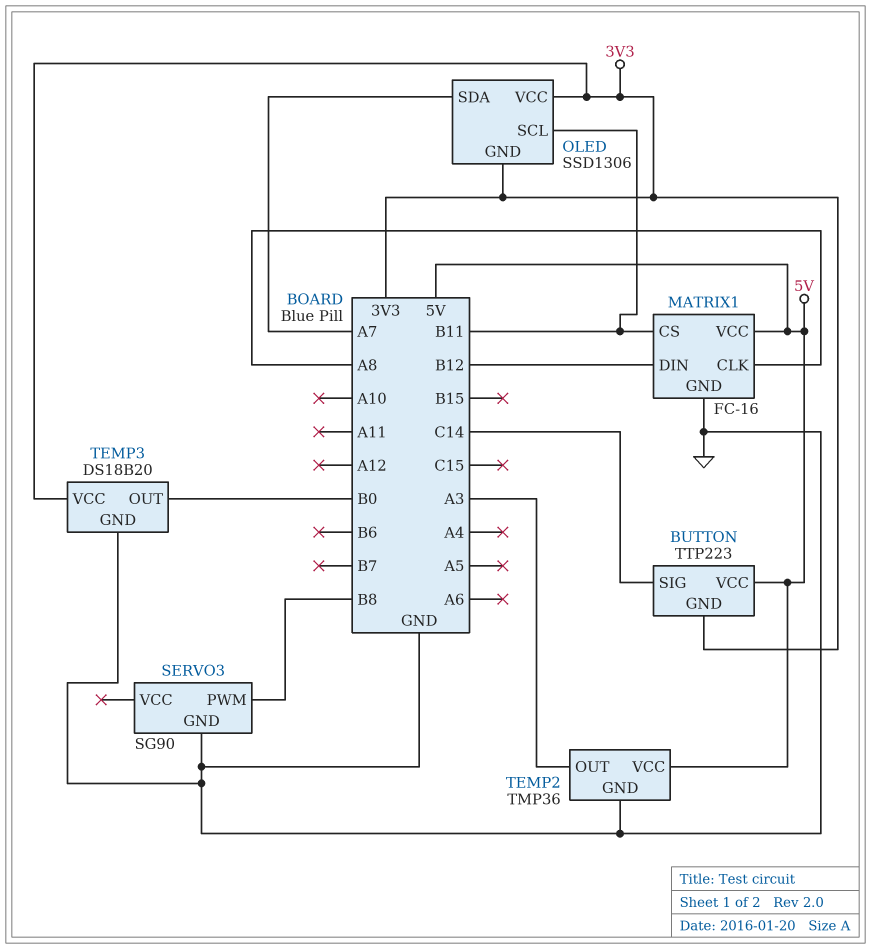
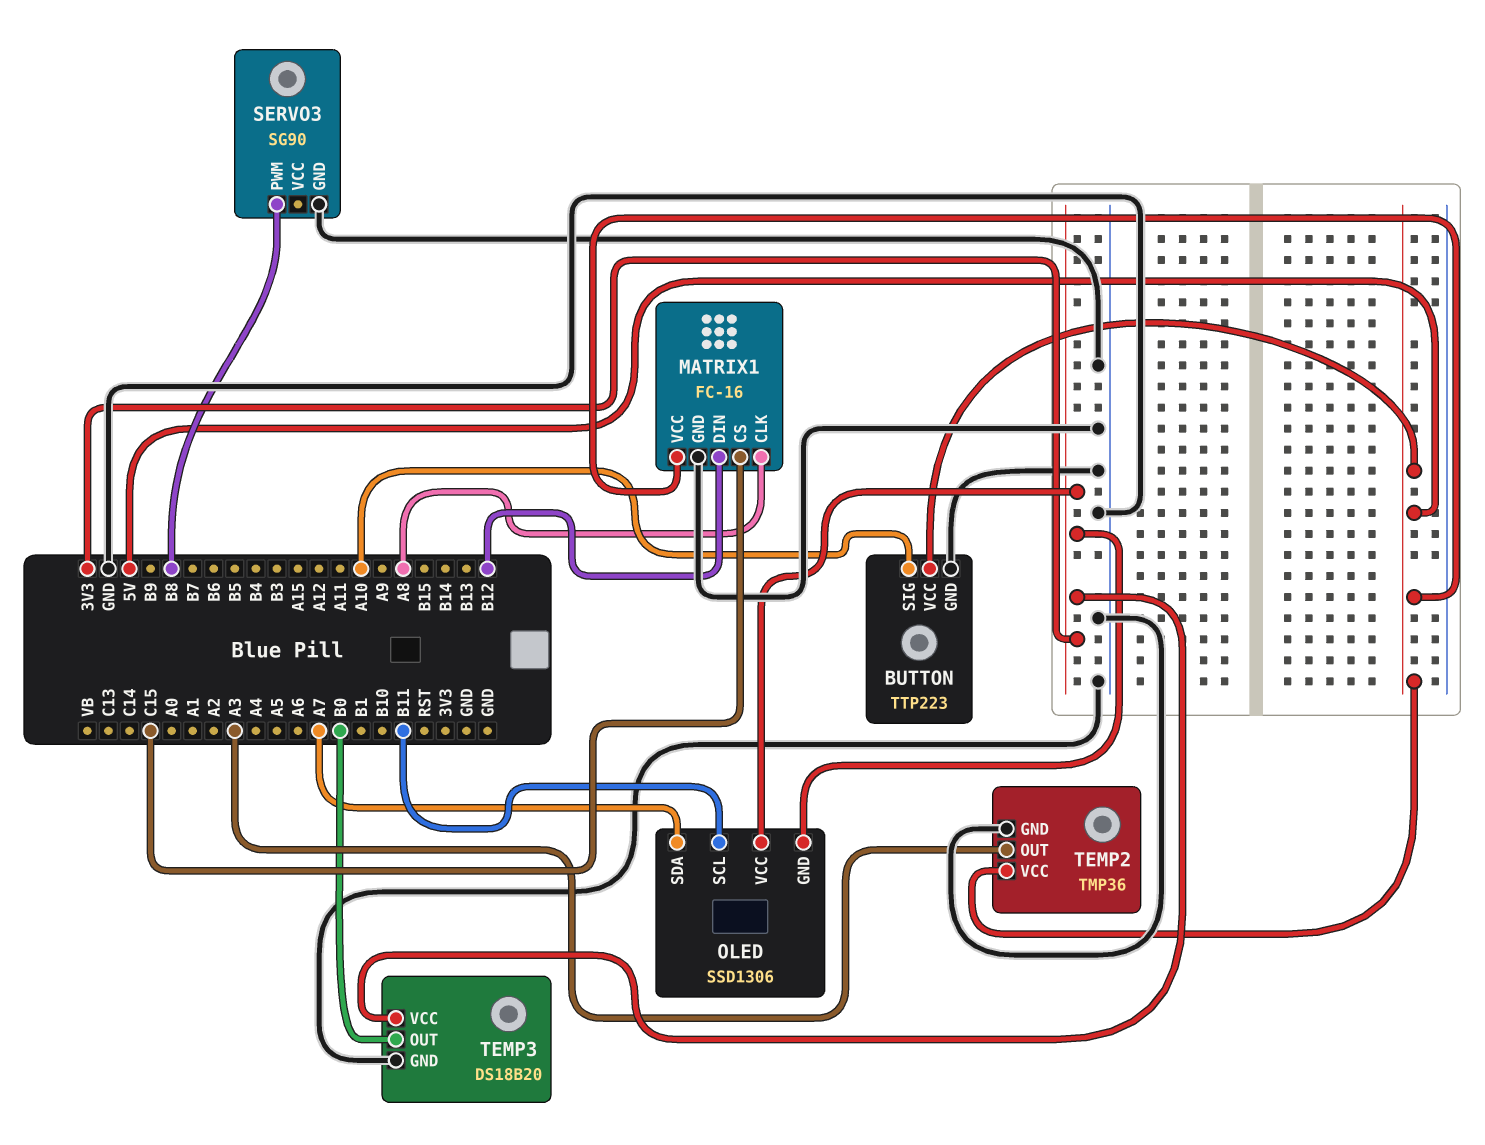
BUTTON pin GND: 3V3 -> GND
BUTTON pin SIG: C14 -> A10
MATRIX1 pin CS: B11 -> C15

